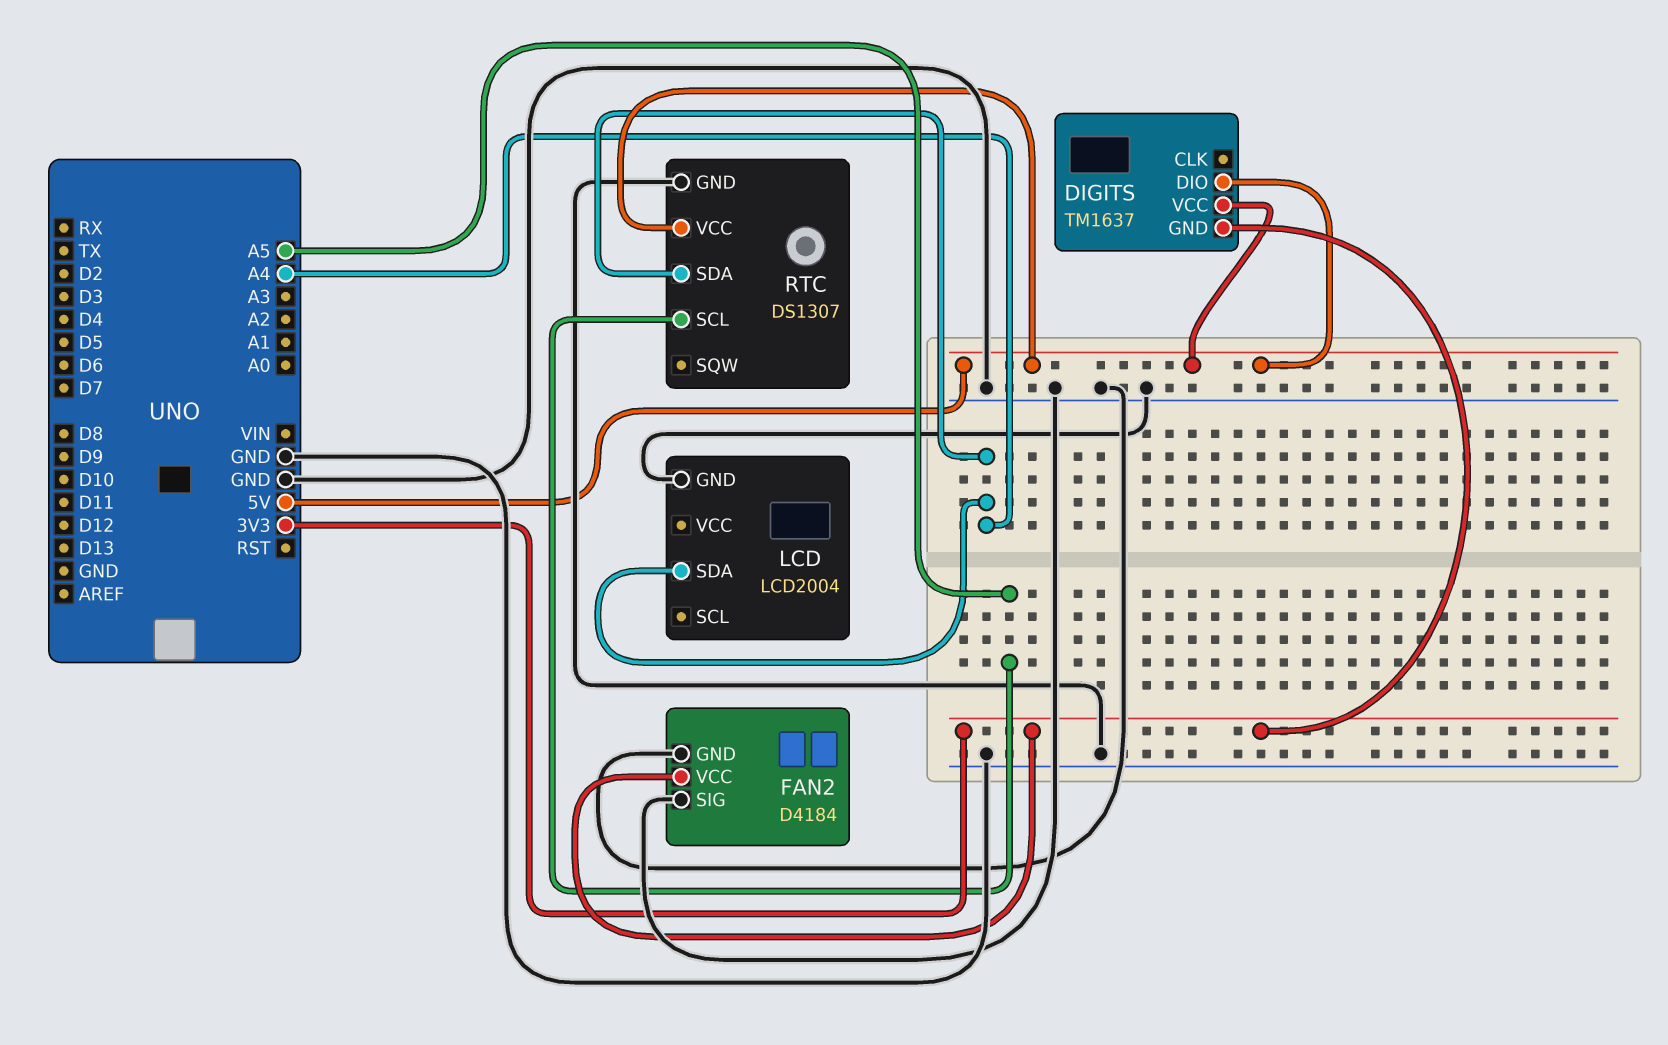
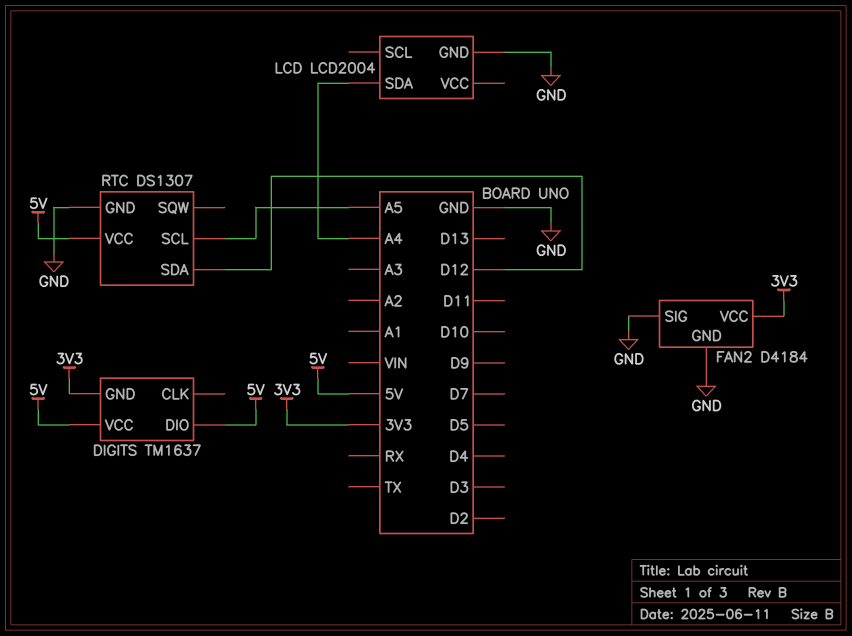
RTC pin SDA: A4 -> D12

